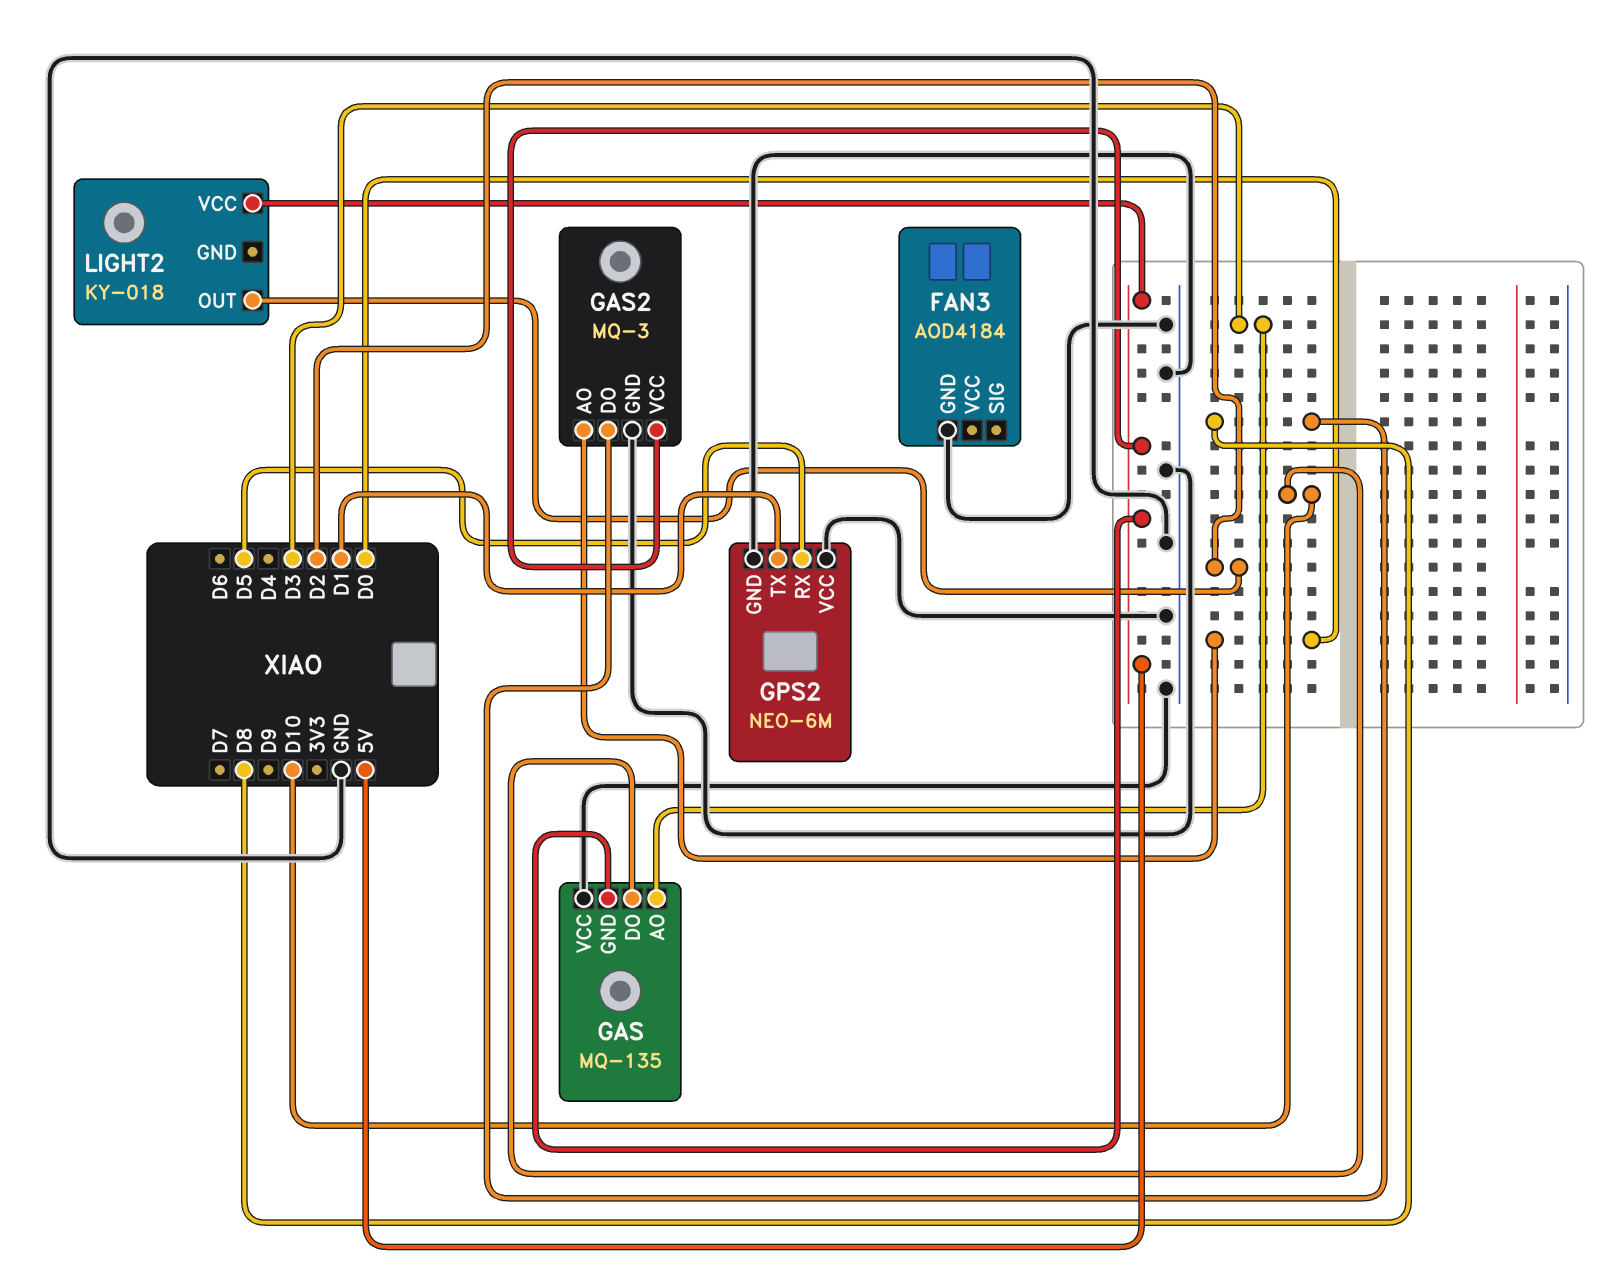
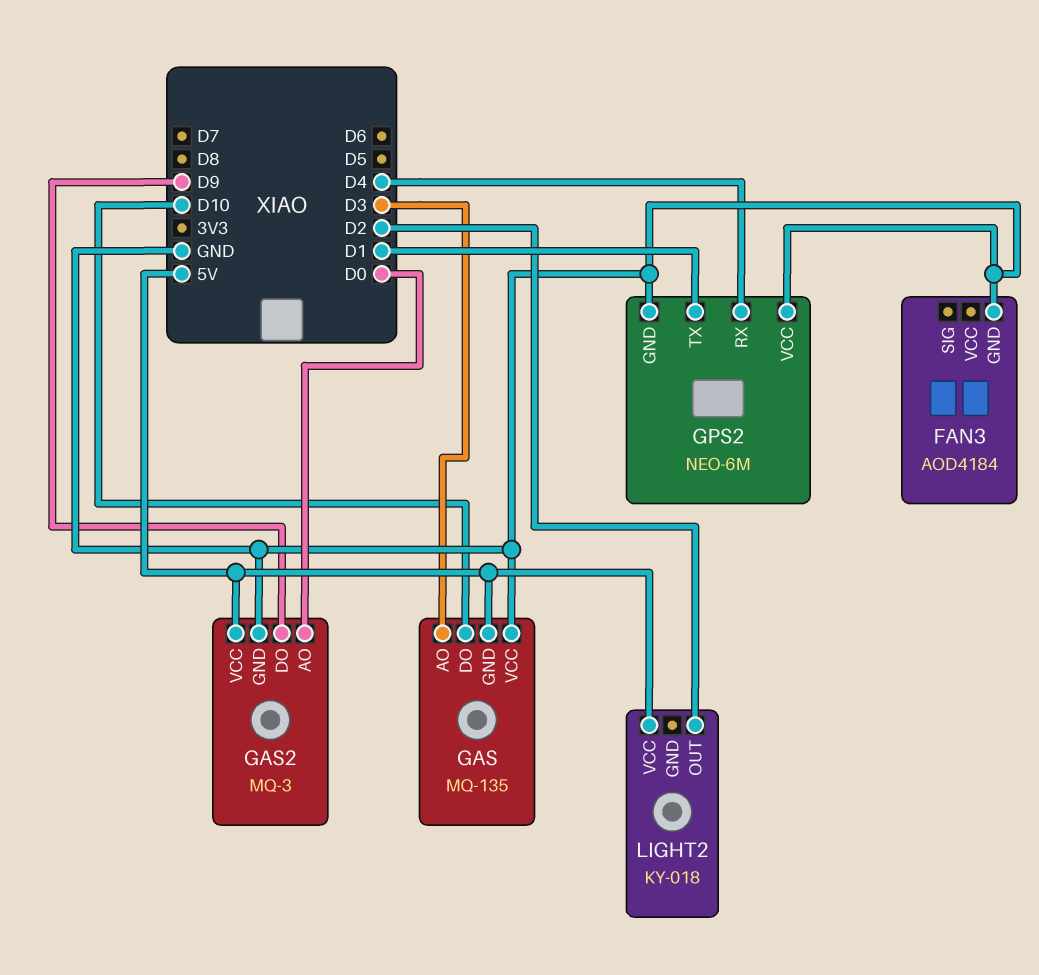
GAS2 pin DO: D8 -> D9
GPS2 pin RX: D5 -> D4

